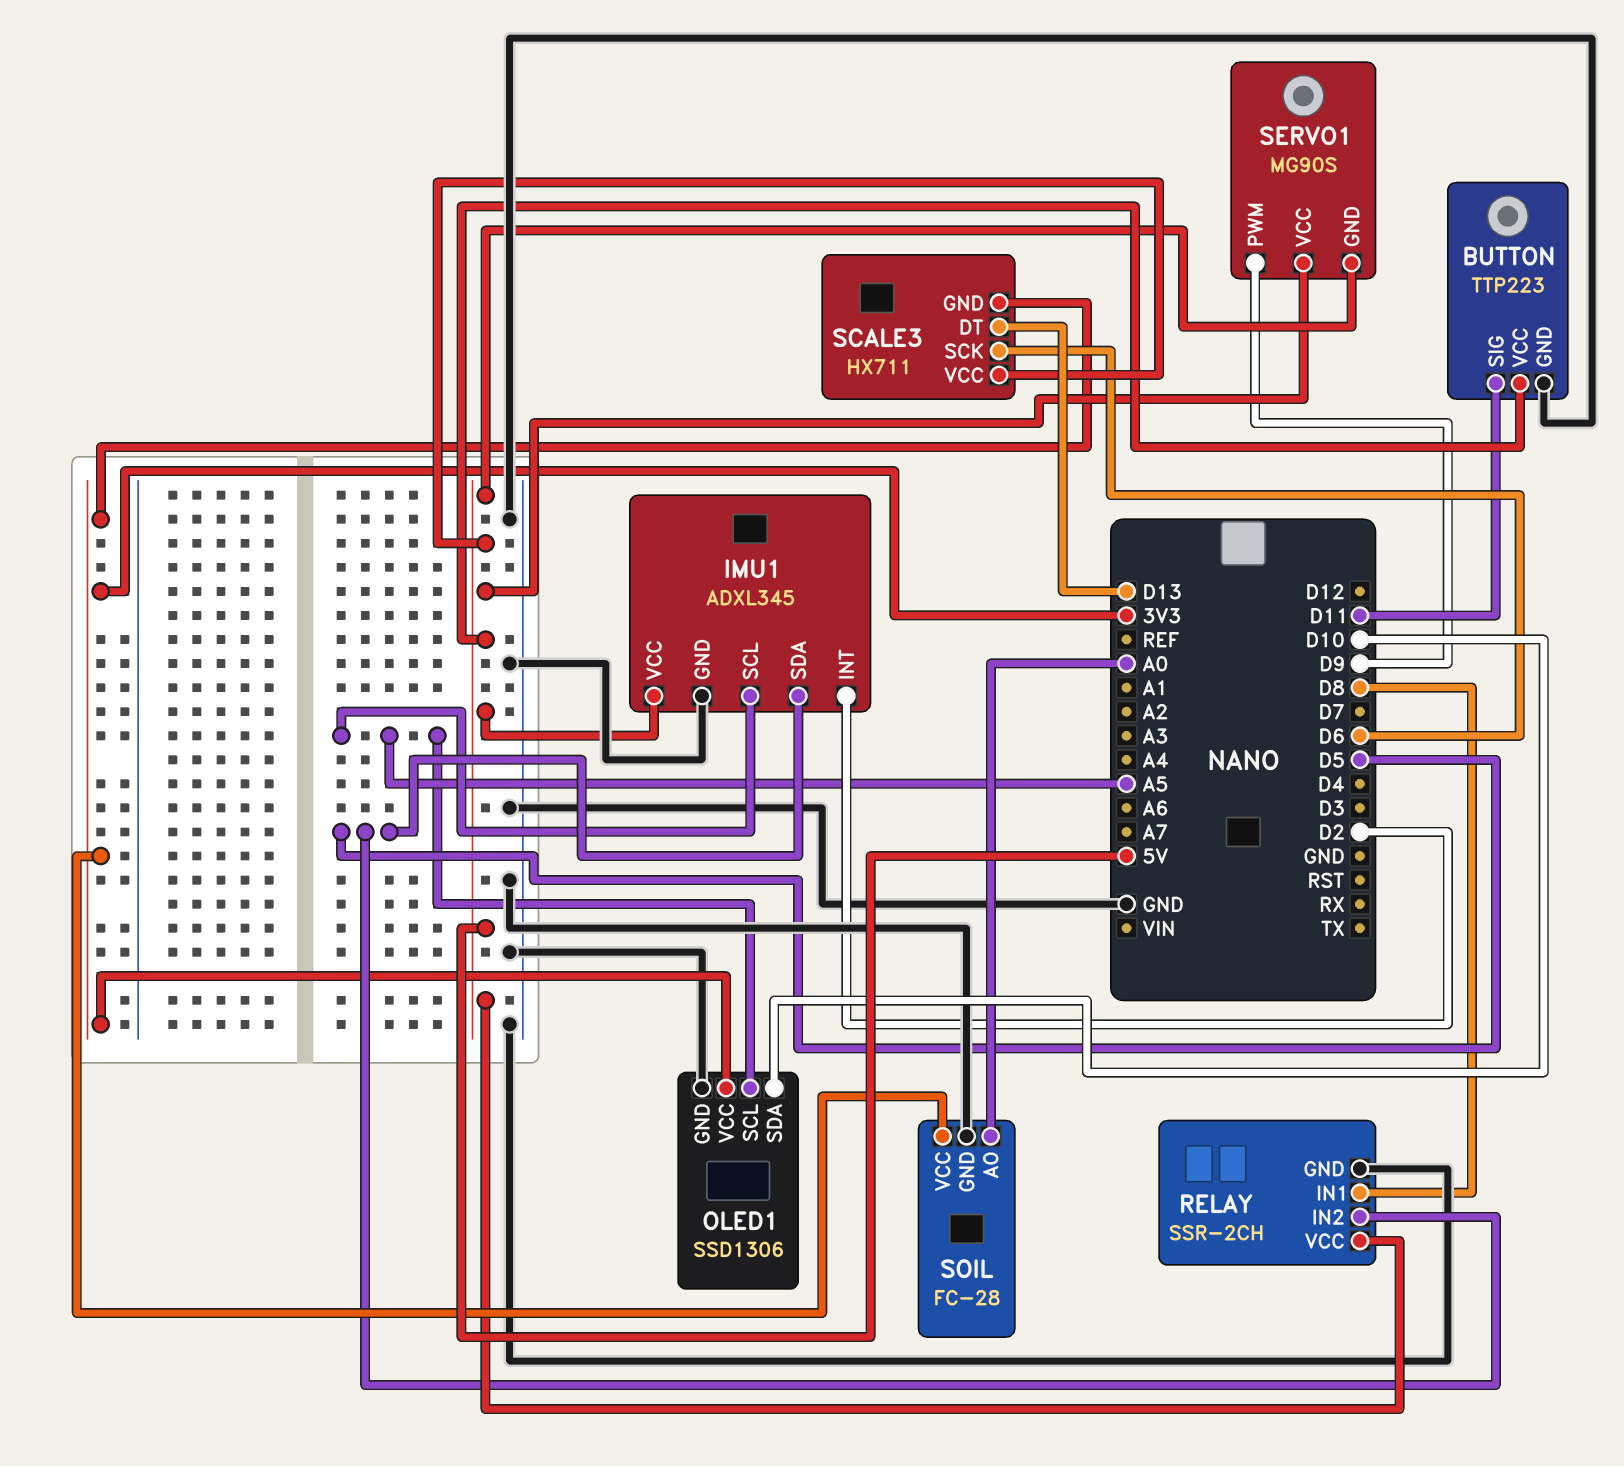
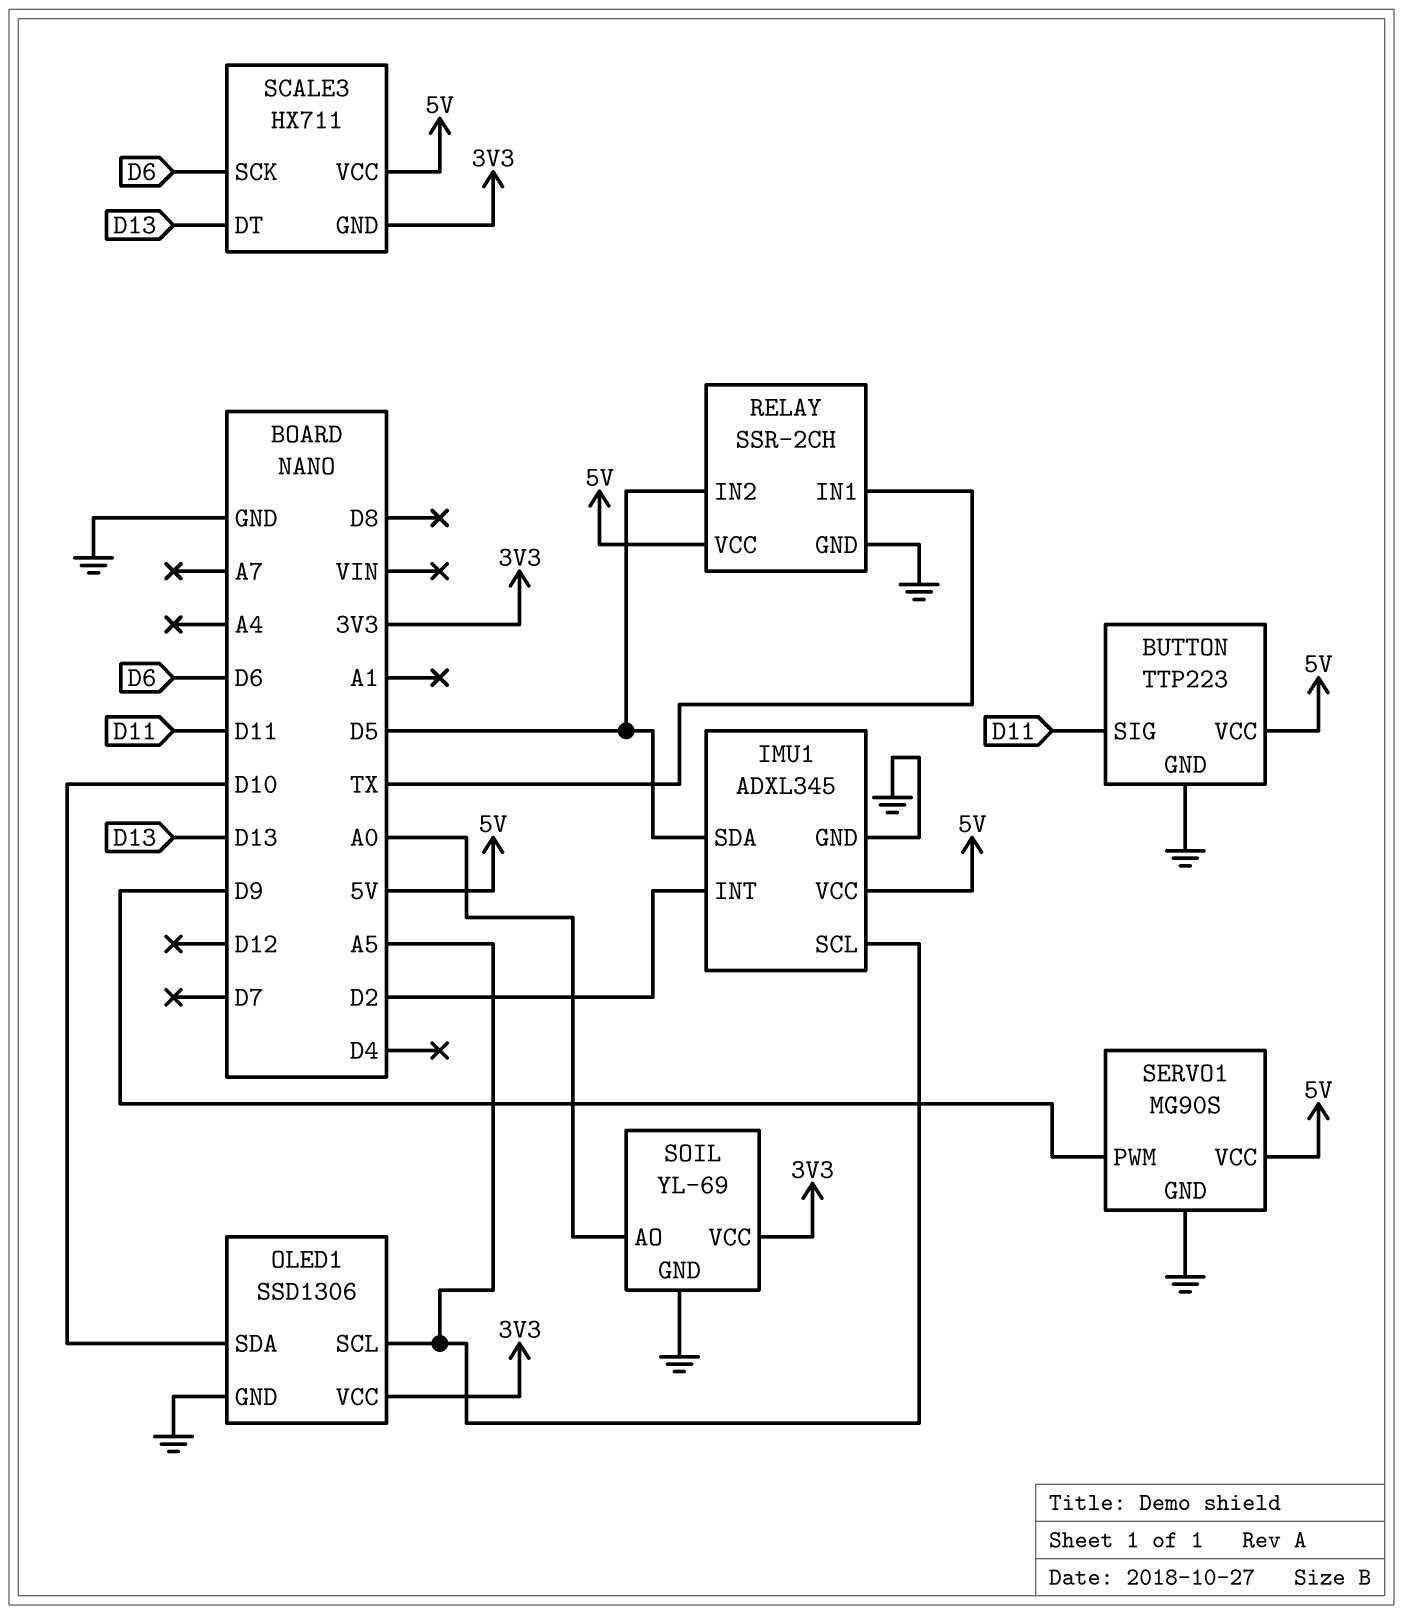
RELAY pin IN1: D8 -> TX
SERVO1 pin GND: 5V -> GND
SOIL: FC-28 -> YL-69

